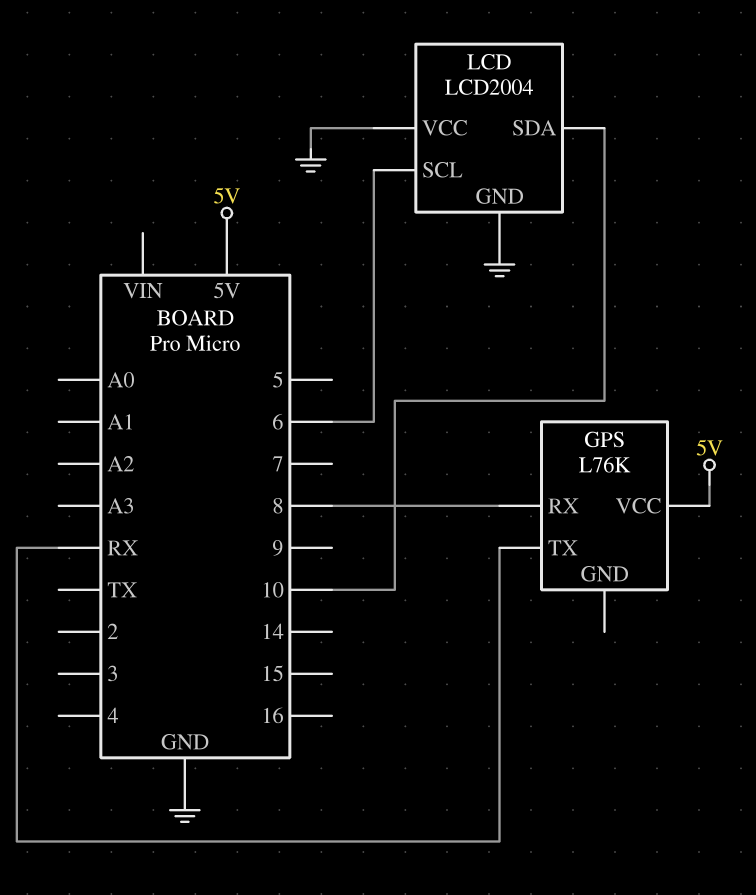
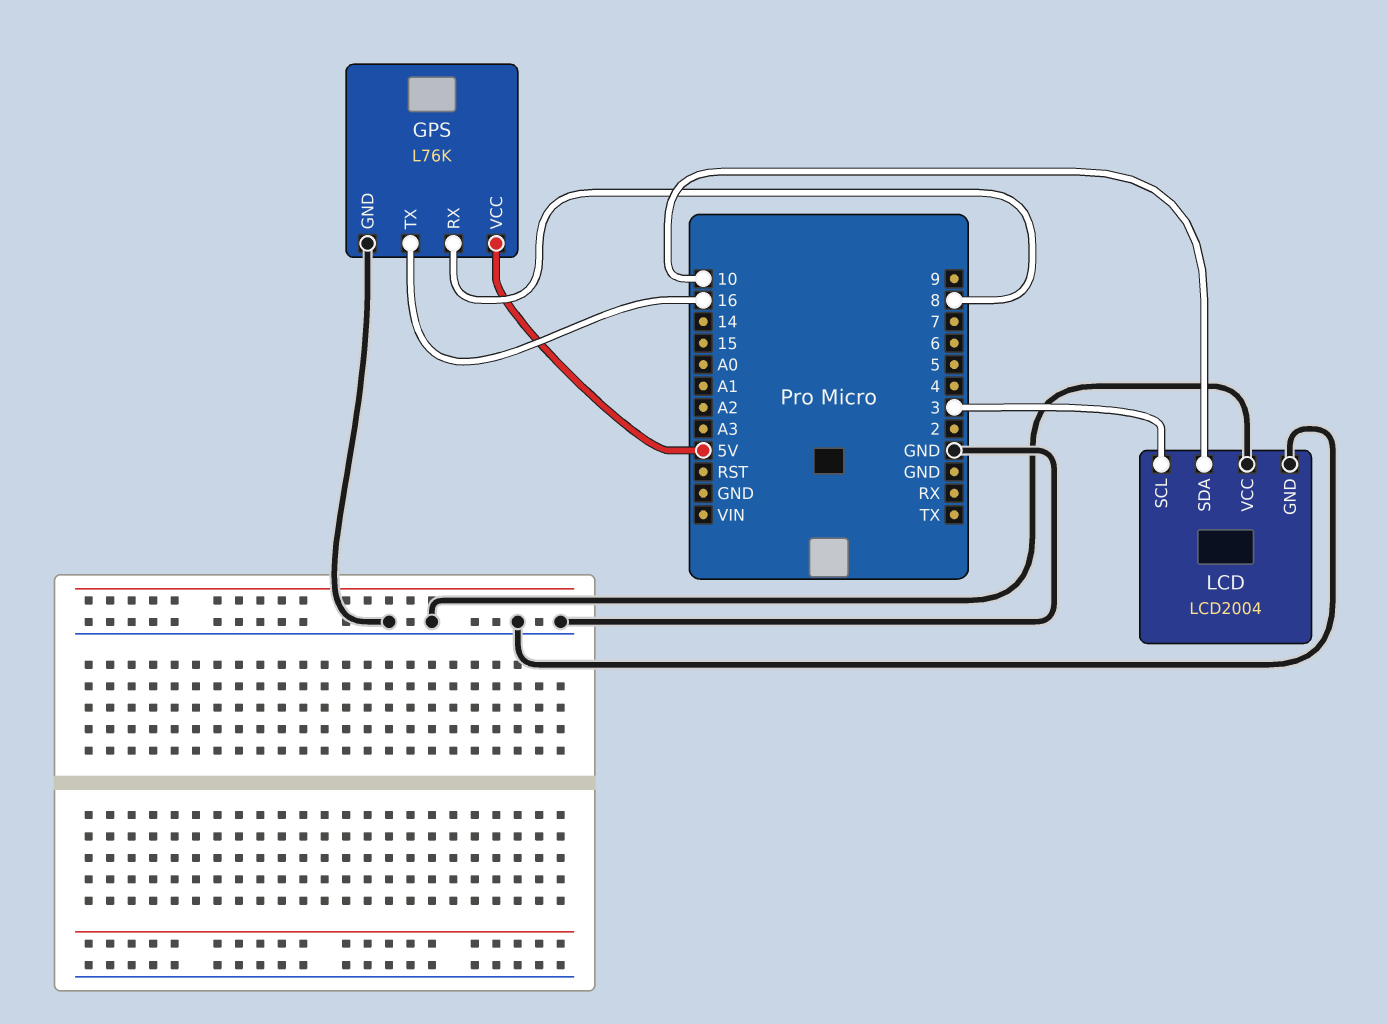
GPS pin GND: none -> GND
GPS pin TX: RX -> 16
LCD pin SCL: 6 -> 3

